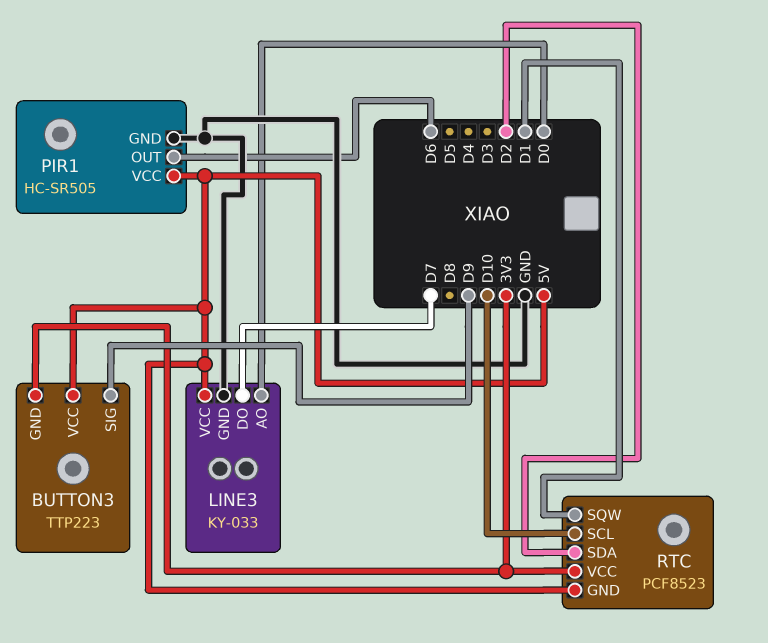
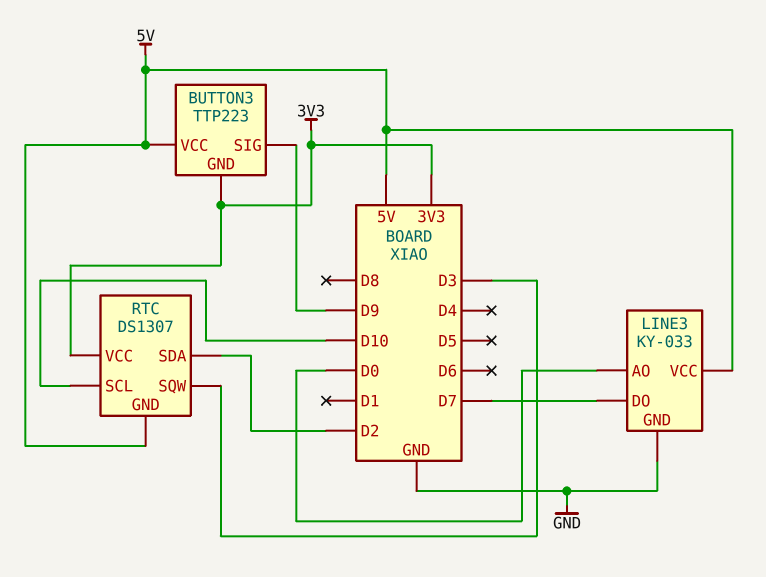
PIR1: HC-SR505 -> none
PIR1 pin GND: GND -> none
PIR1 pin OUT: D6 -> none
PIR1 pin VCC: 5V -> none
RTC: PCF8523 -> DS1307
RTC pin SQW: D1 -> D3

